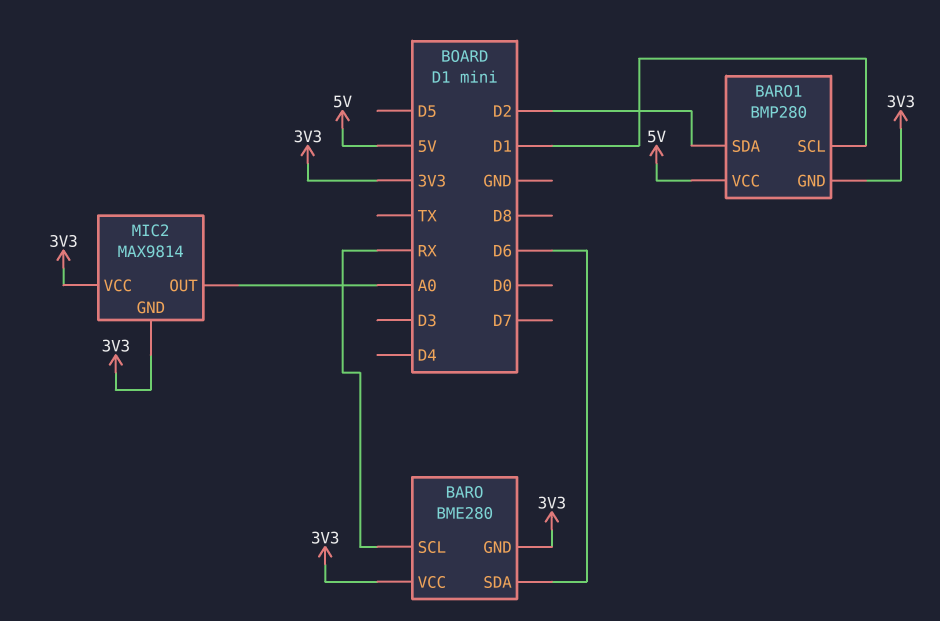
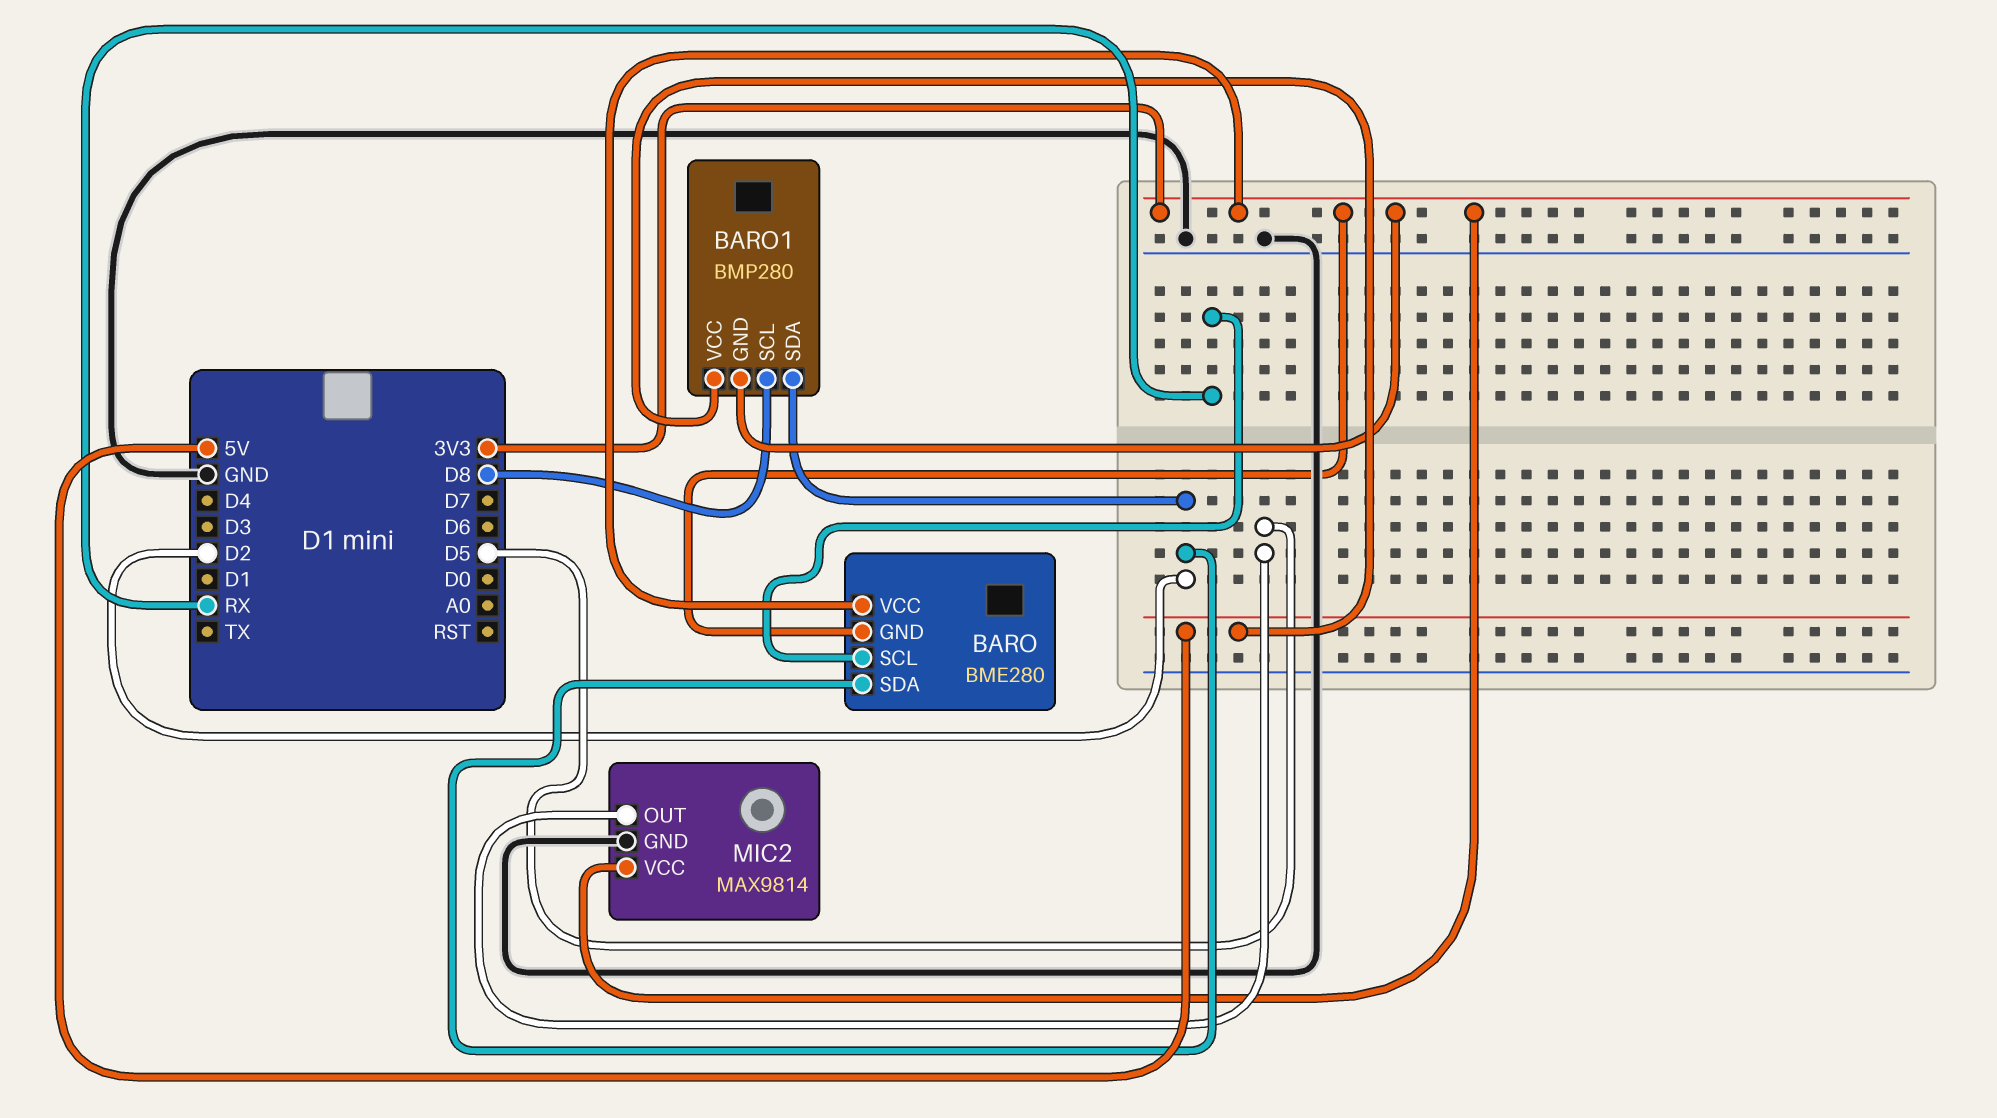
BARO pin SDA: D6 -> D2
BARO1 pin SCL: D1 -> D8
MIC2 pin GND: 3V3 -> GND
MIC2 pin OUT: A0 -> D5

